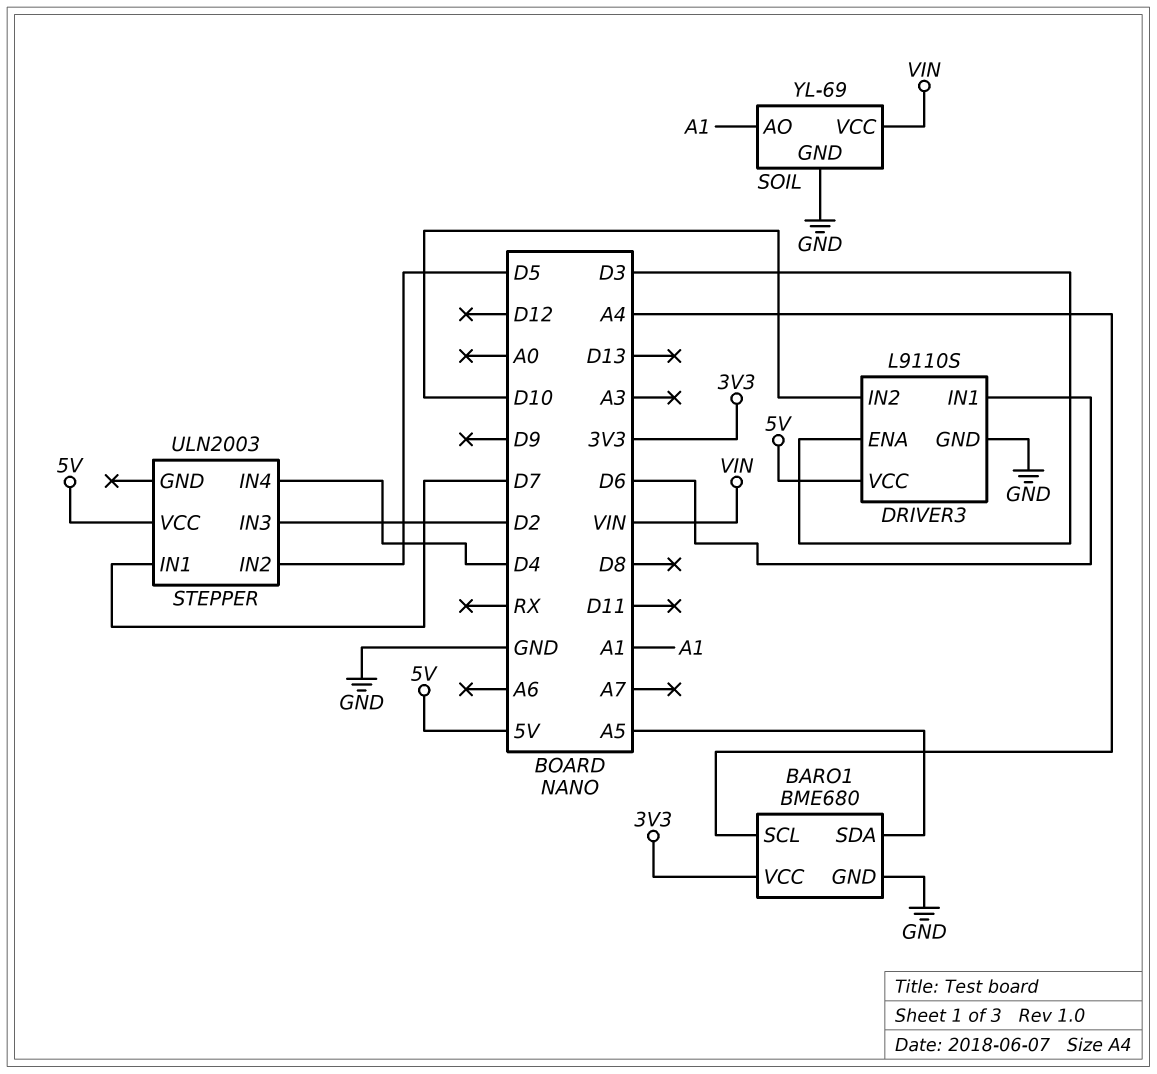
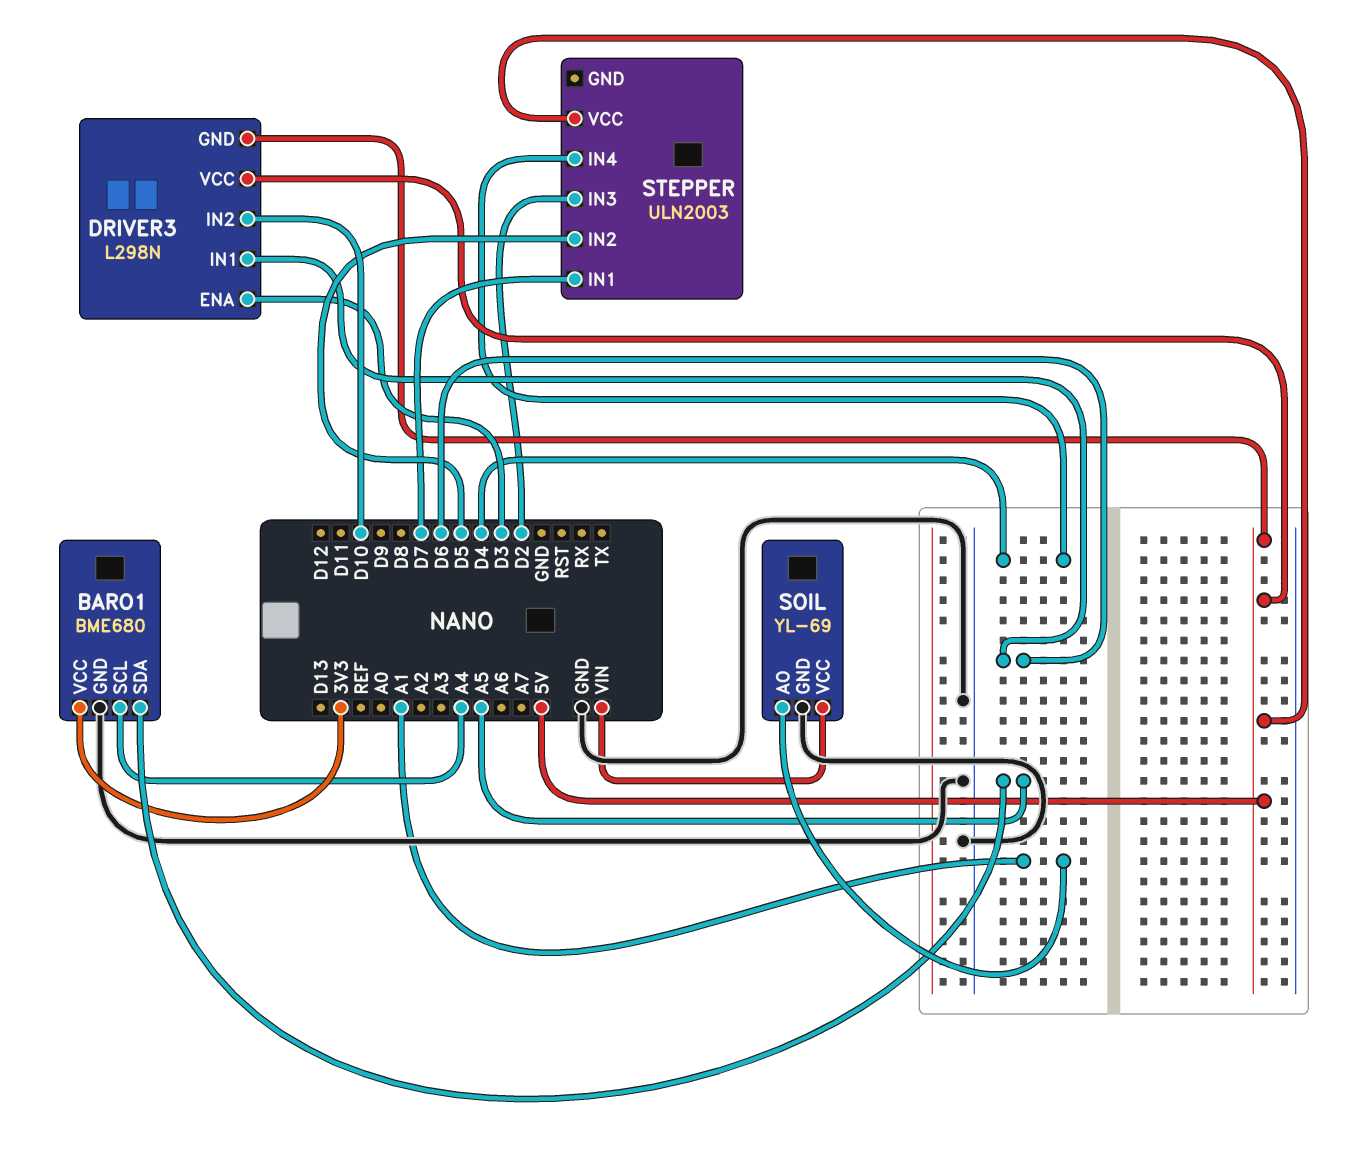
DRIVER3: L9110S -> L298N
DRIVER3 pin GND: GND -> 5V

